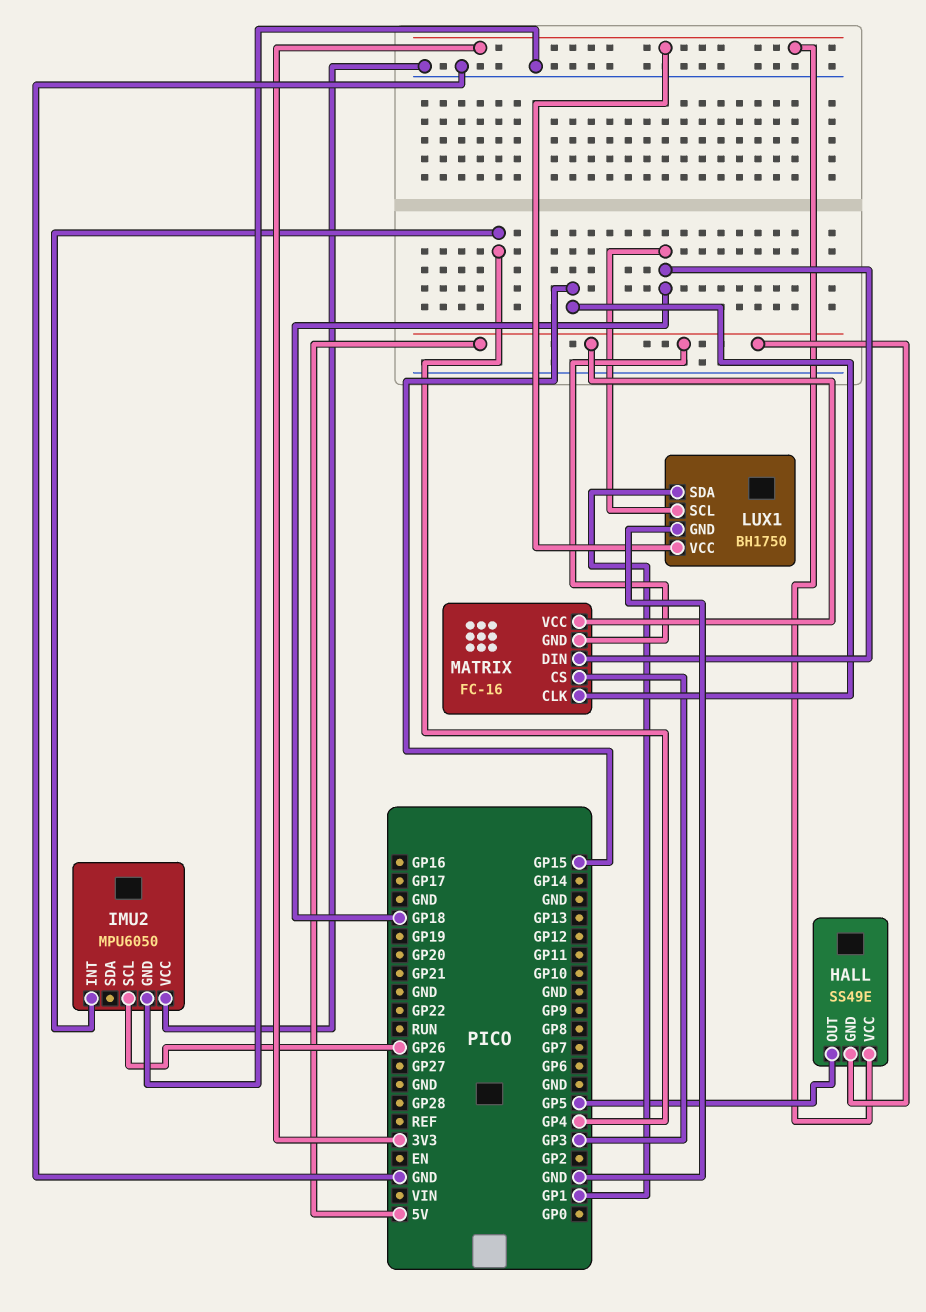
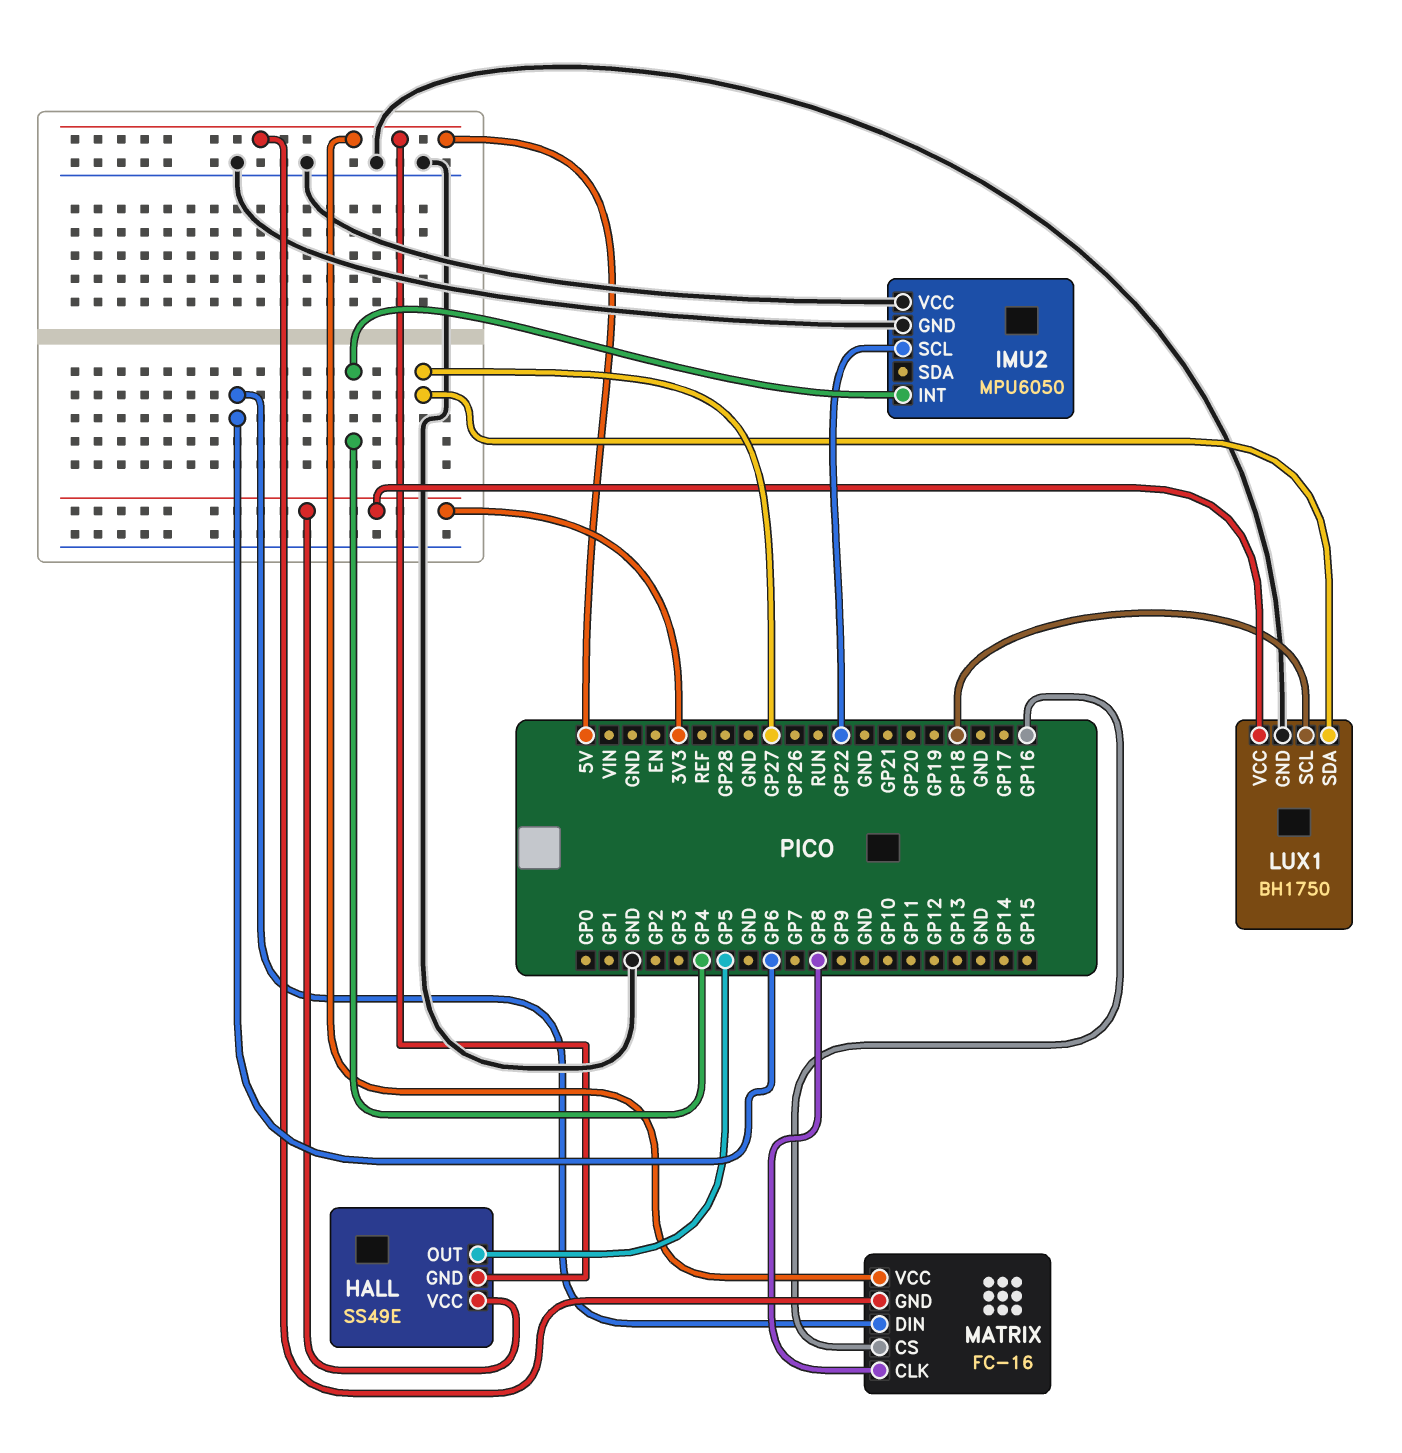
IMU2 pin SCL: GP26 -> GP22
LUX1 pin SDA: GP1 -> GP27
MATRIX pin CLK: GP15 -> GP8
MATRIX pin CS: GP3 -> GP16
MATRIX pin DIN: GP18 -> GP6

